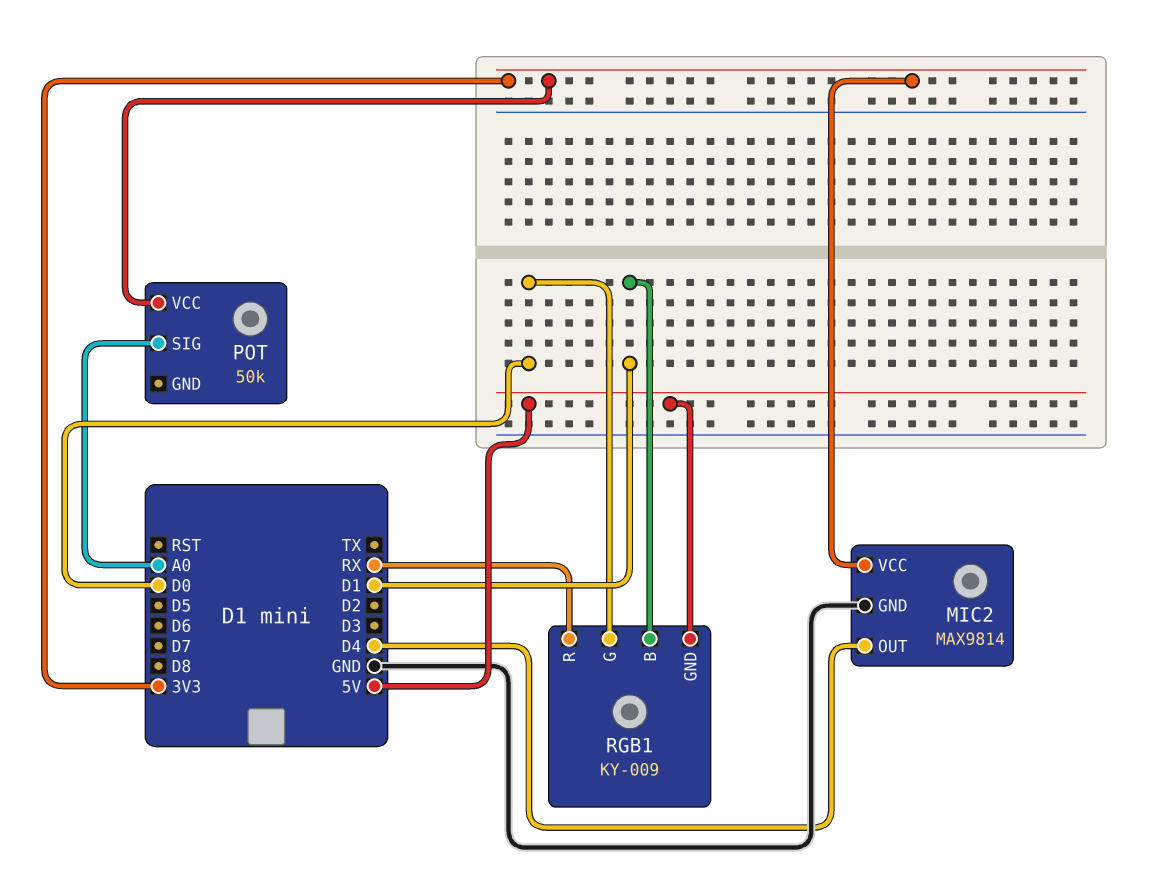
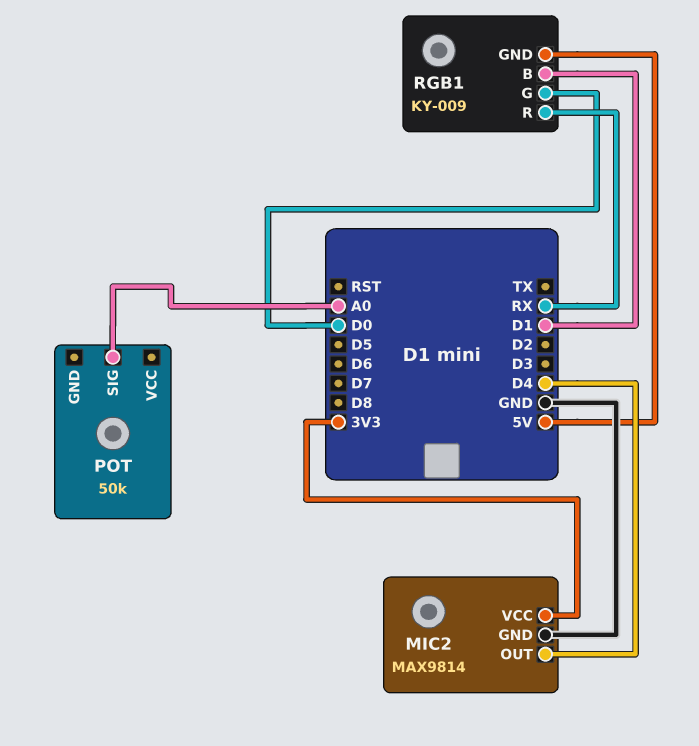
POT pin VCC: 3V3 -> none

